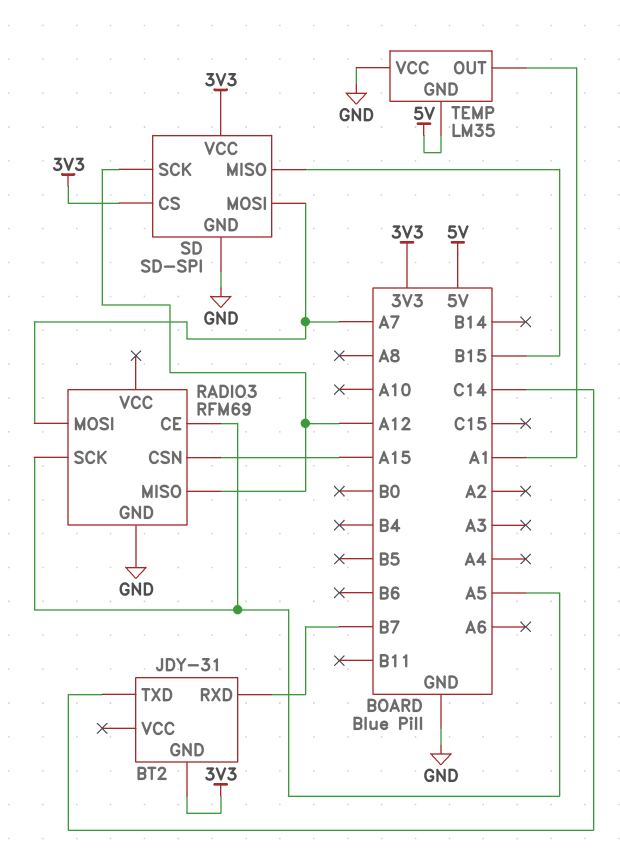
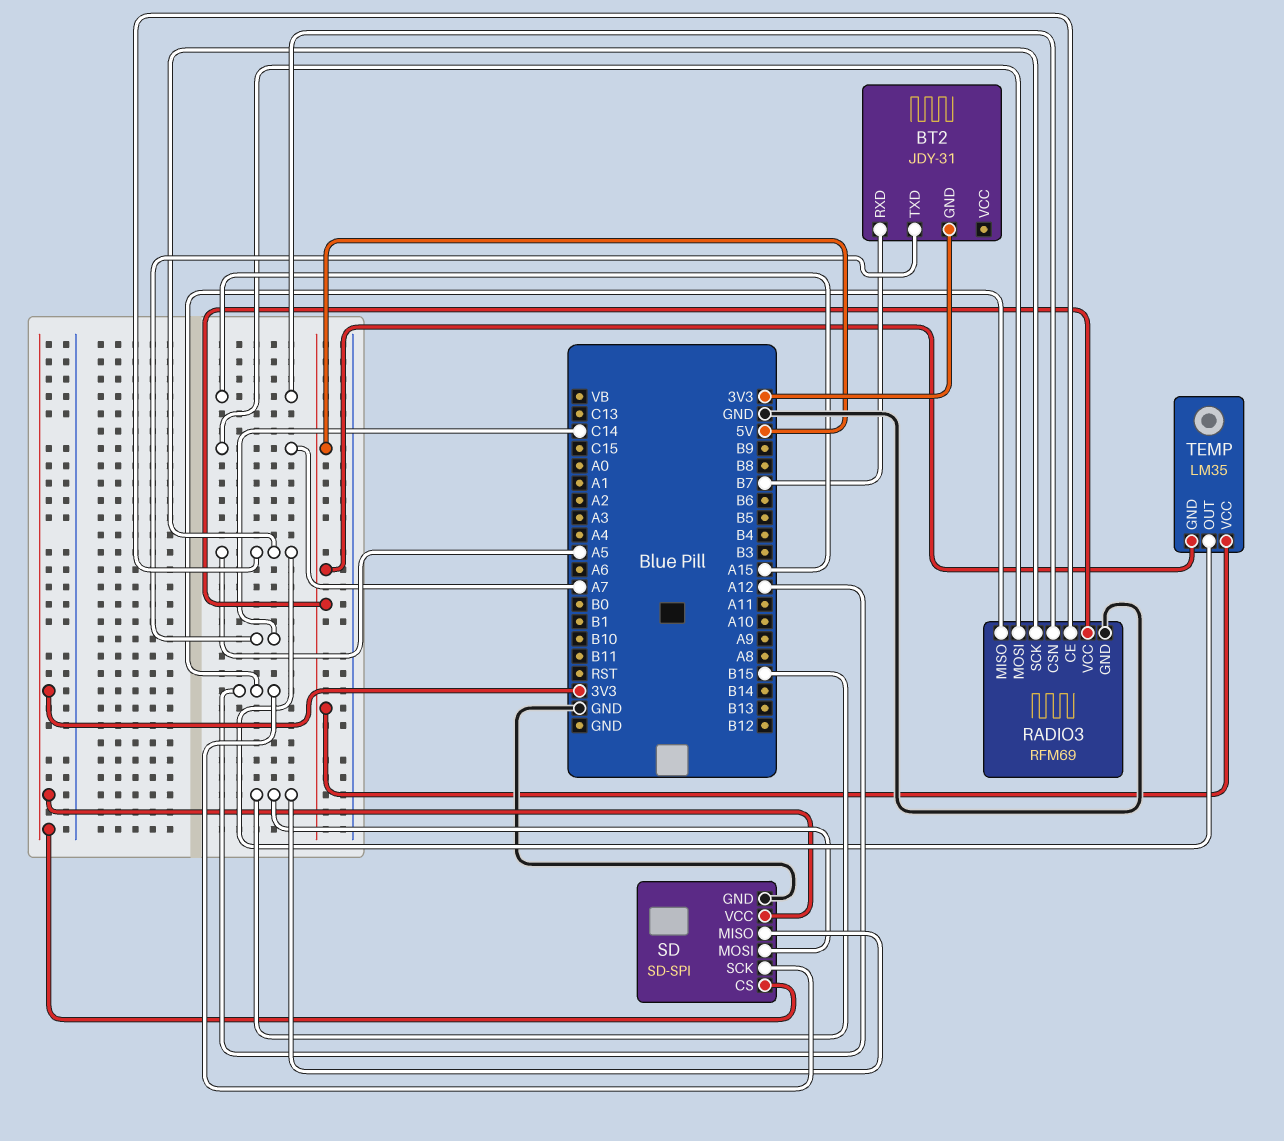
RADIO3 pin VCC: none -> 5V
SD pin MOSI: A7 -> B15
TEMP pin OUT: A1 -> A5
TEMP pin VCC: GND -> 5V

